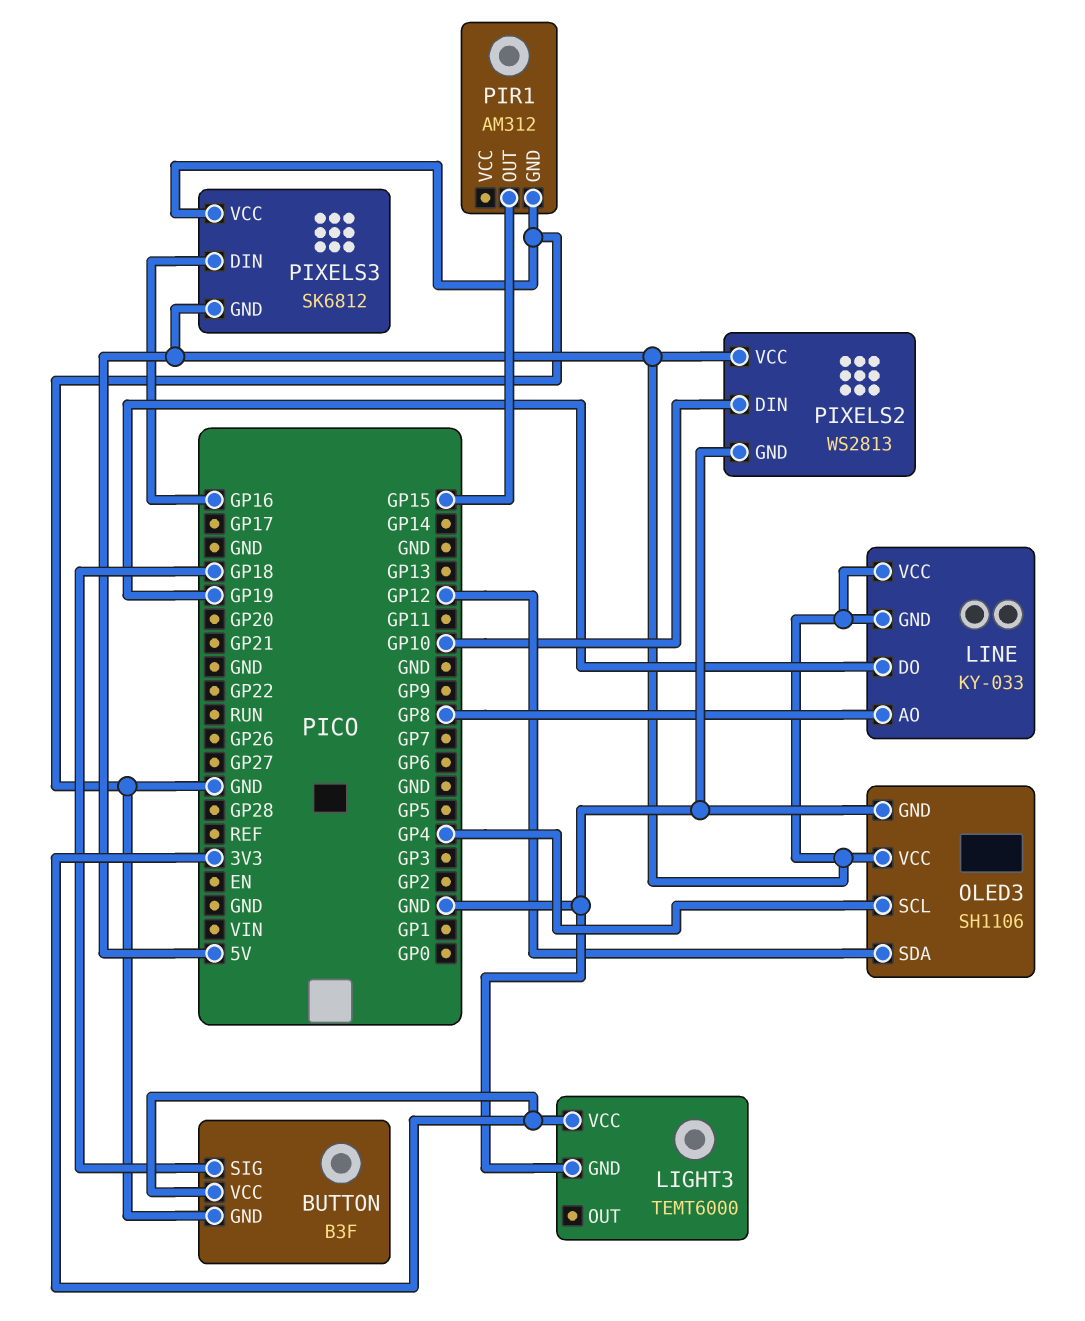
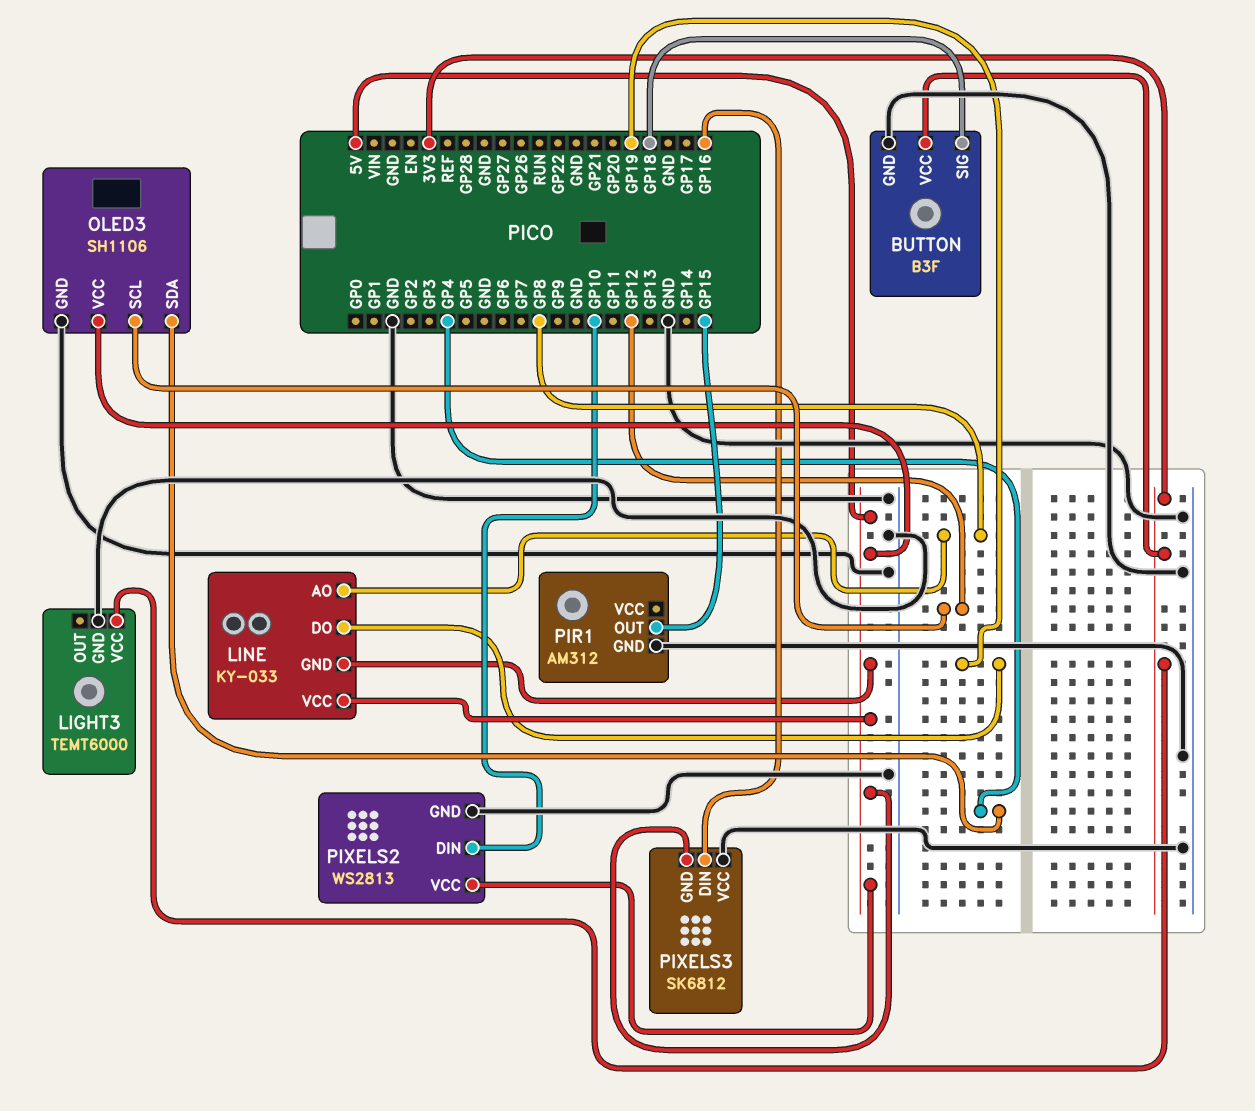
OLED3 pin SCL: GP4 -> GP12
OLED3 pin SDA: GP12 -> GP4

